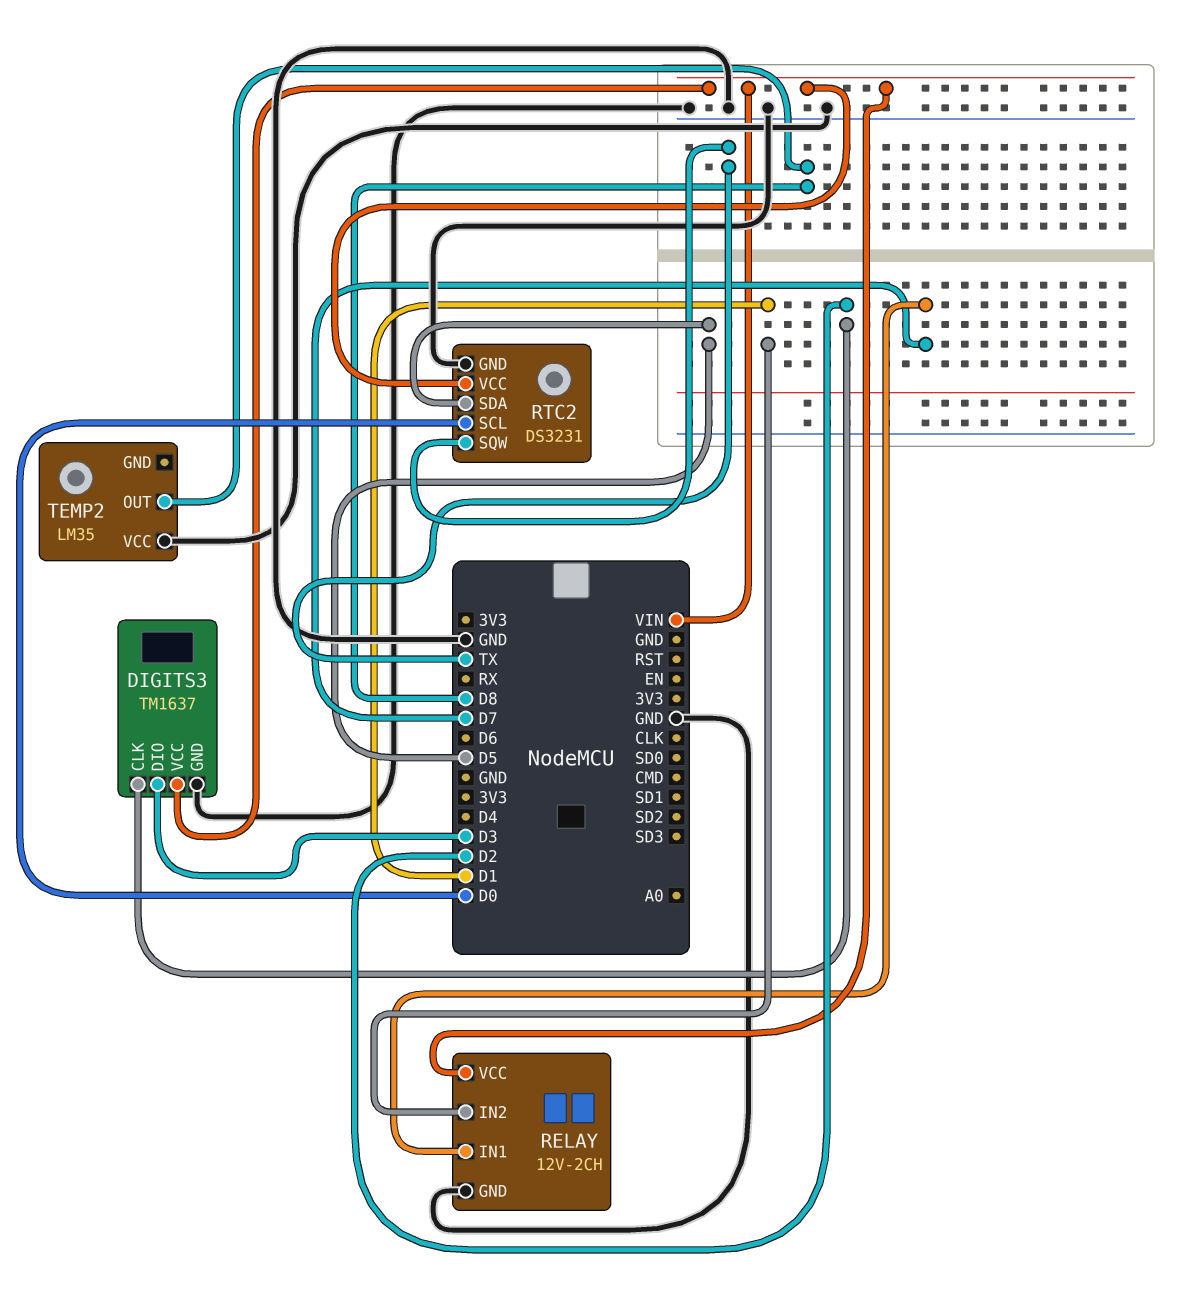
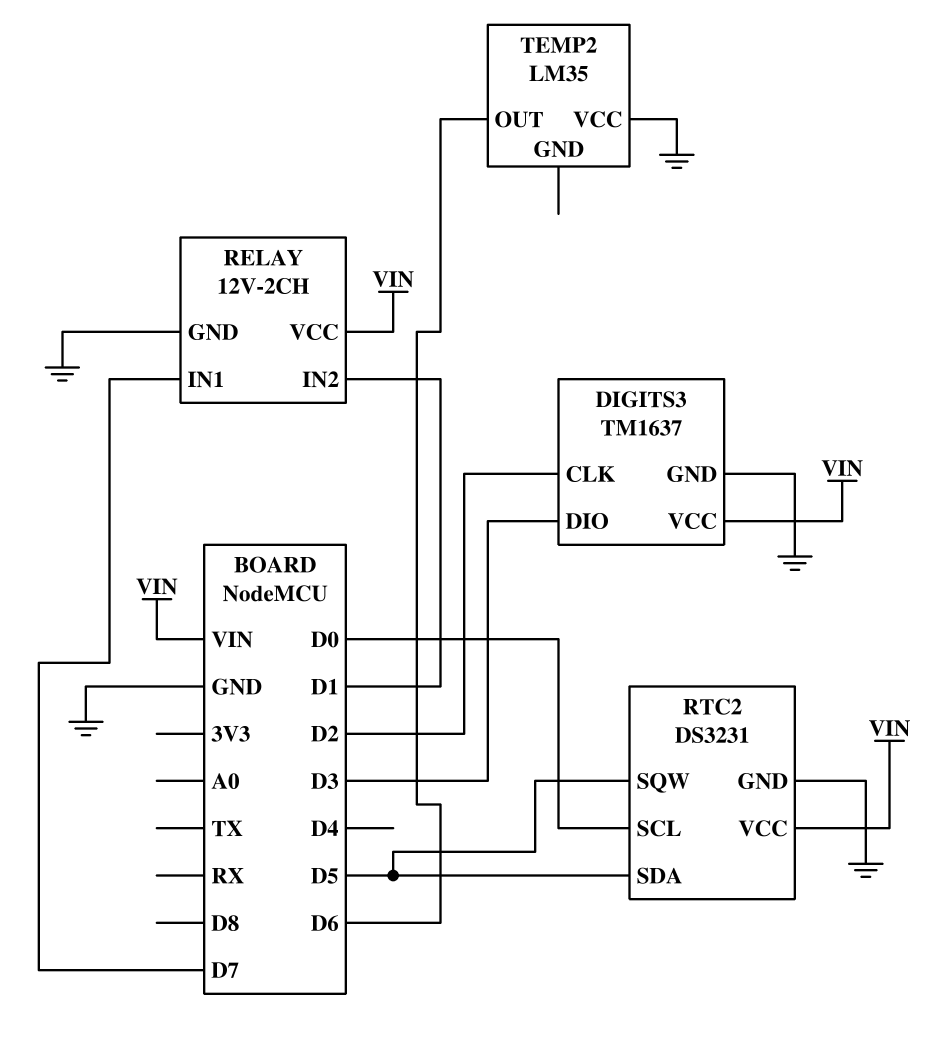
RTC2 pin SQW: TX -> D5
TEMP2 pin OUT: D8 -> D6

